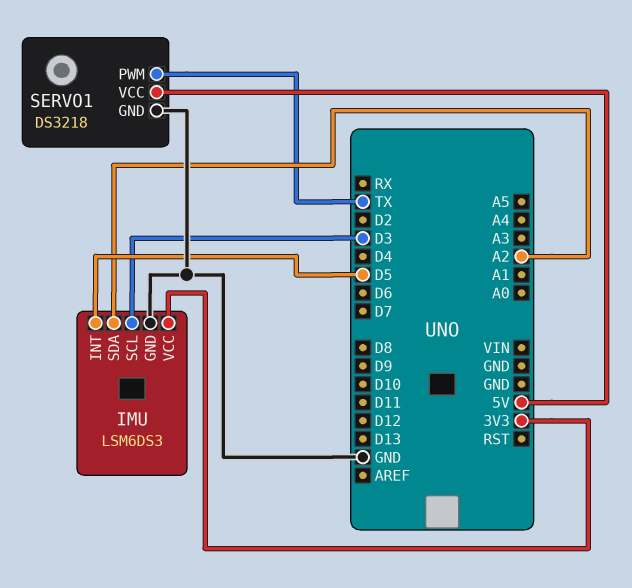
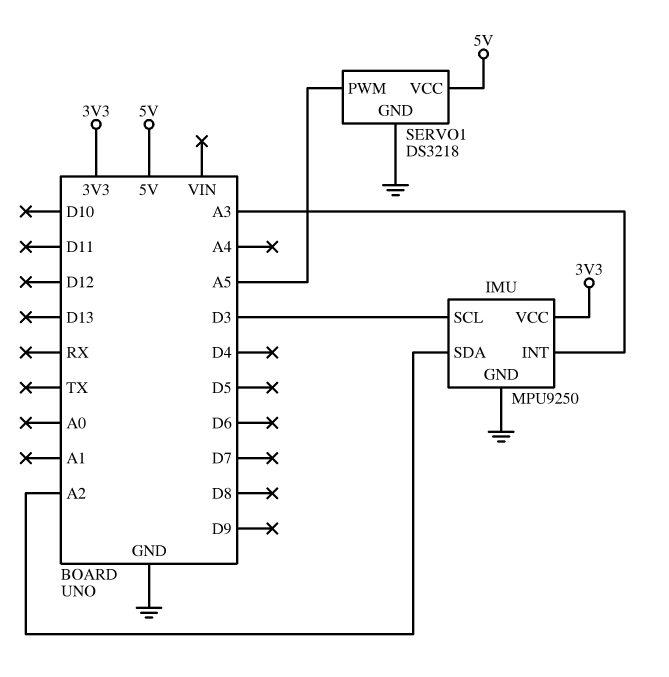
IMU: LSM6DS3 -> MPU9250
IMU pin INT: D5 -> A3
SERVO1 pin PWM: TX -> A5

